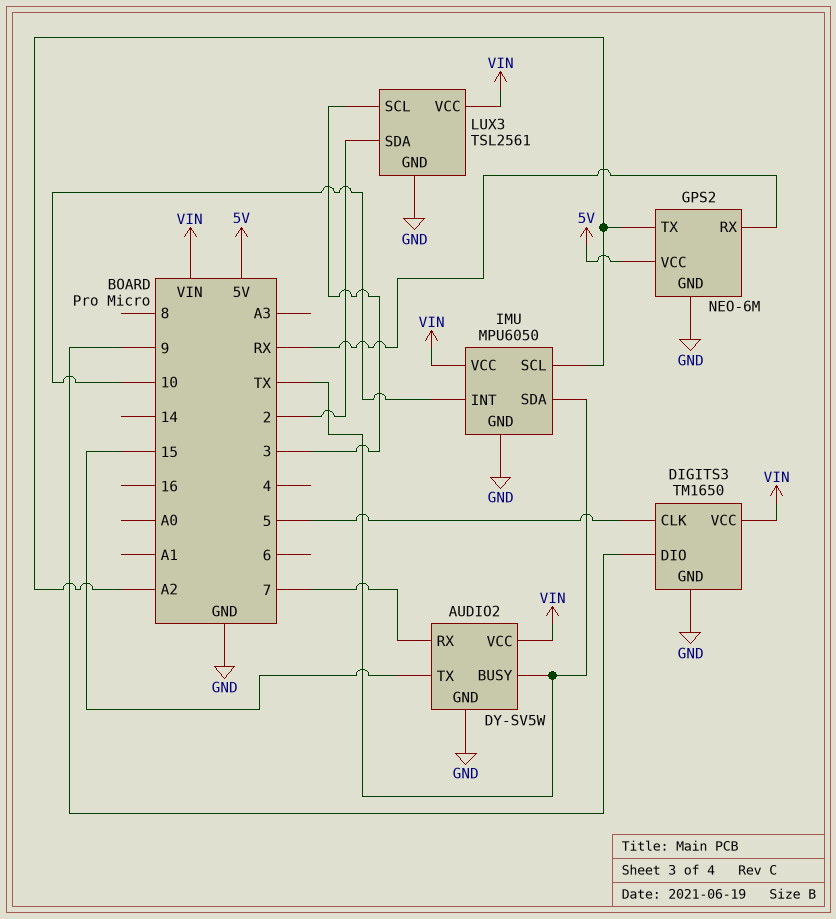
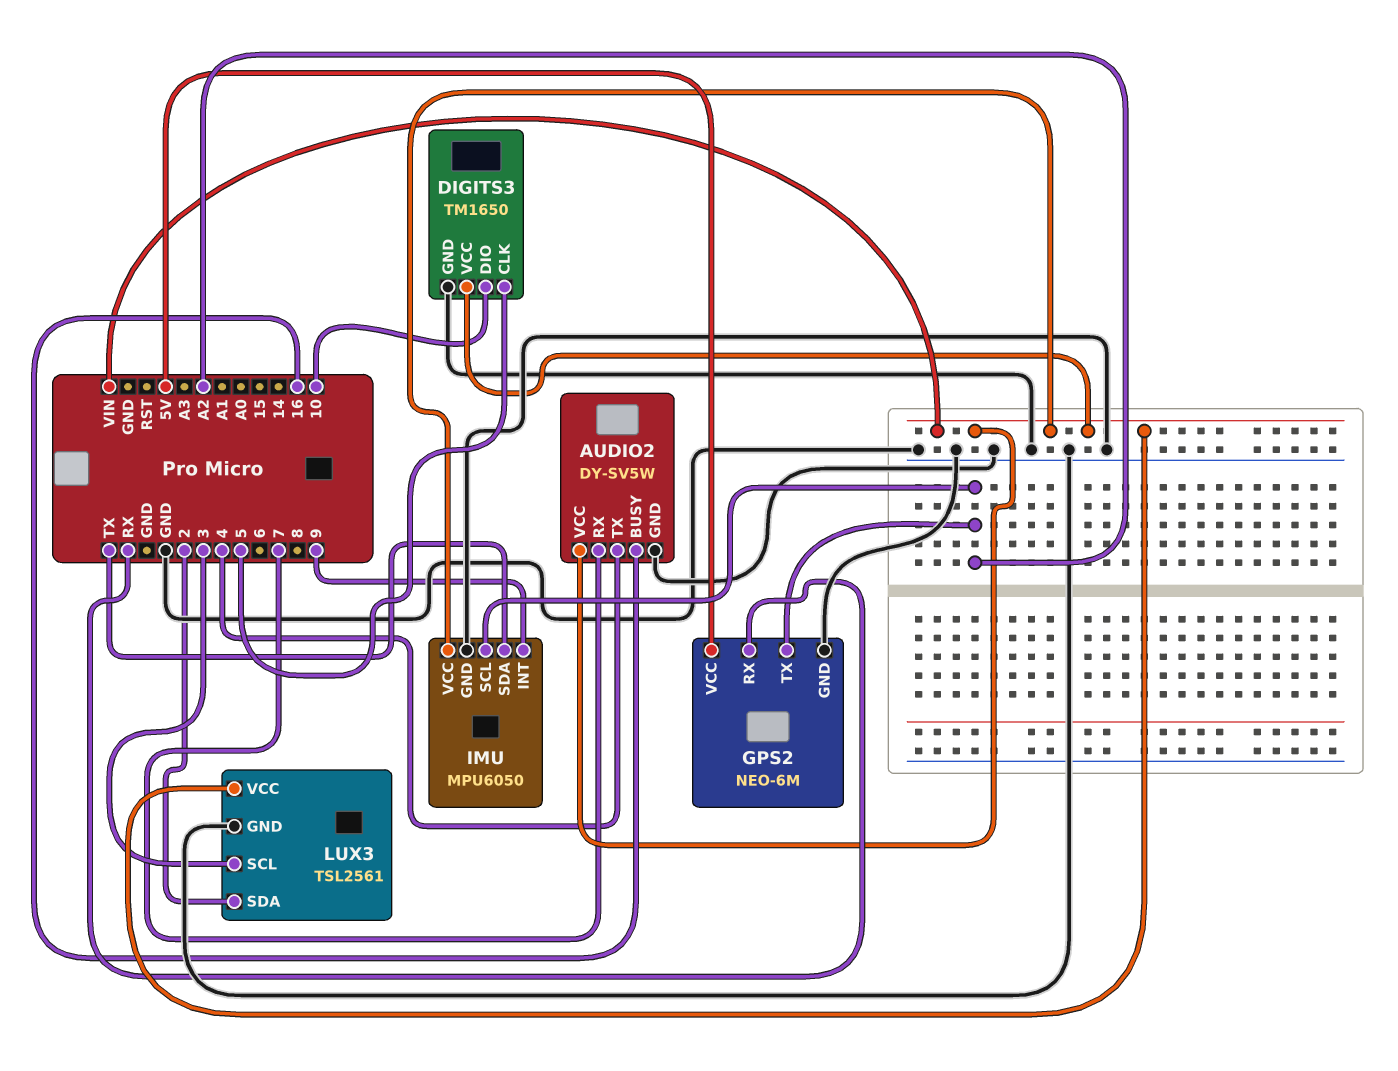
AUDIO2 pin BUSY: TX -> 16
AUDIO2 pin TX: 15 -> 4
DIGITS3 pin DIO: 9 -> 10
IMU pin INT: 10 -> 9

